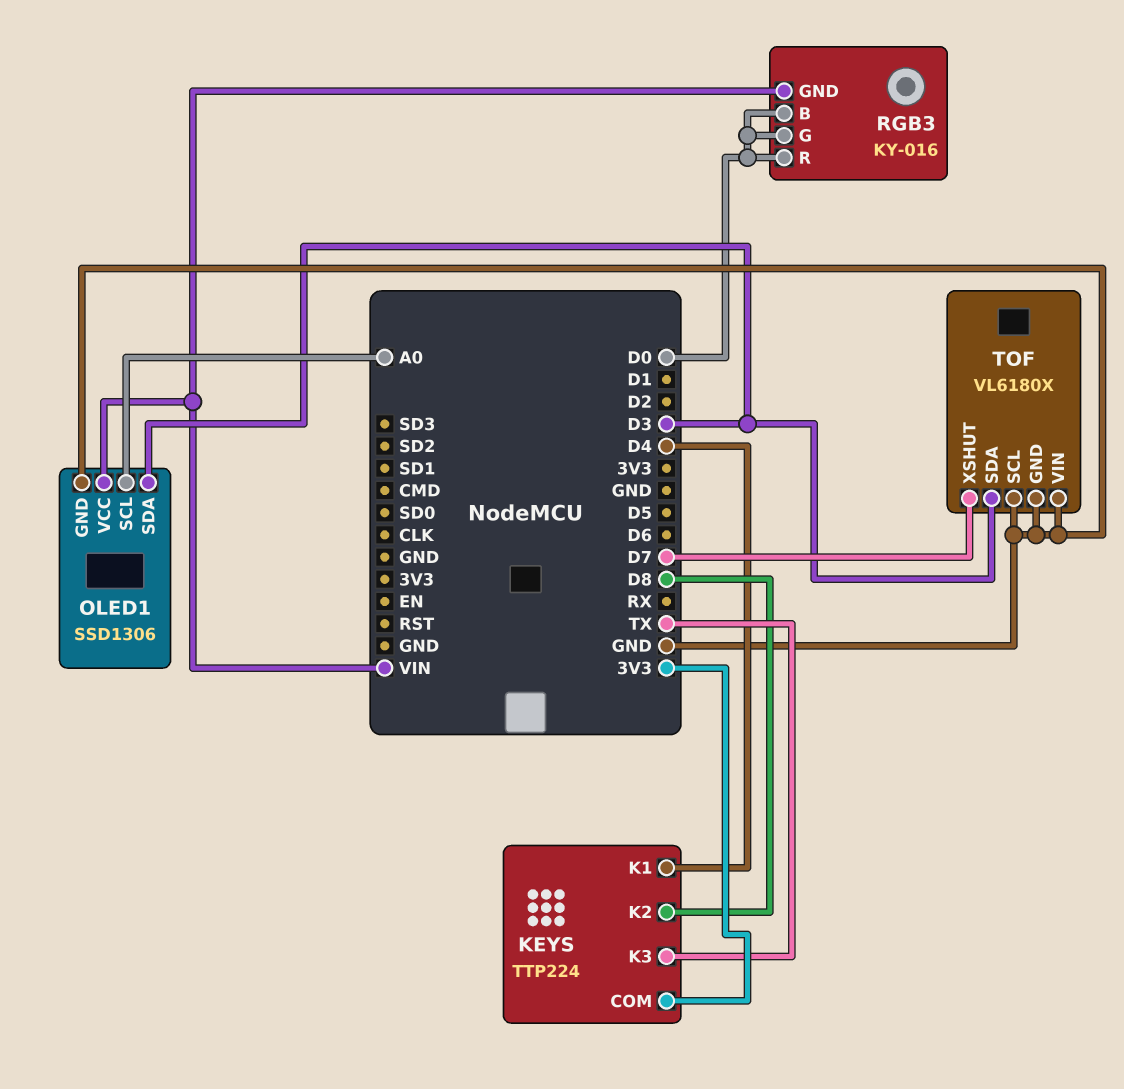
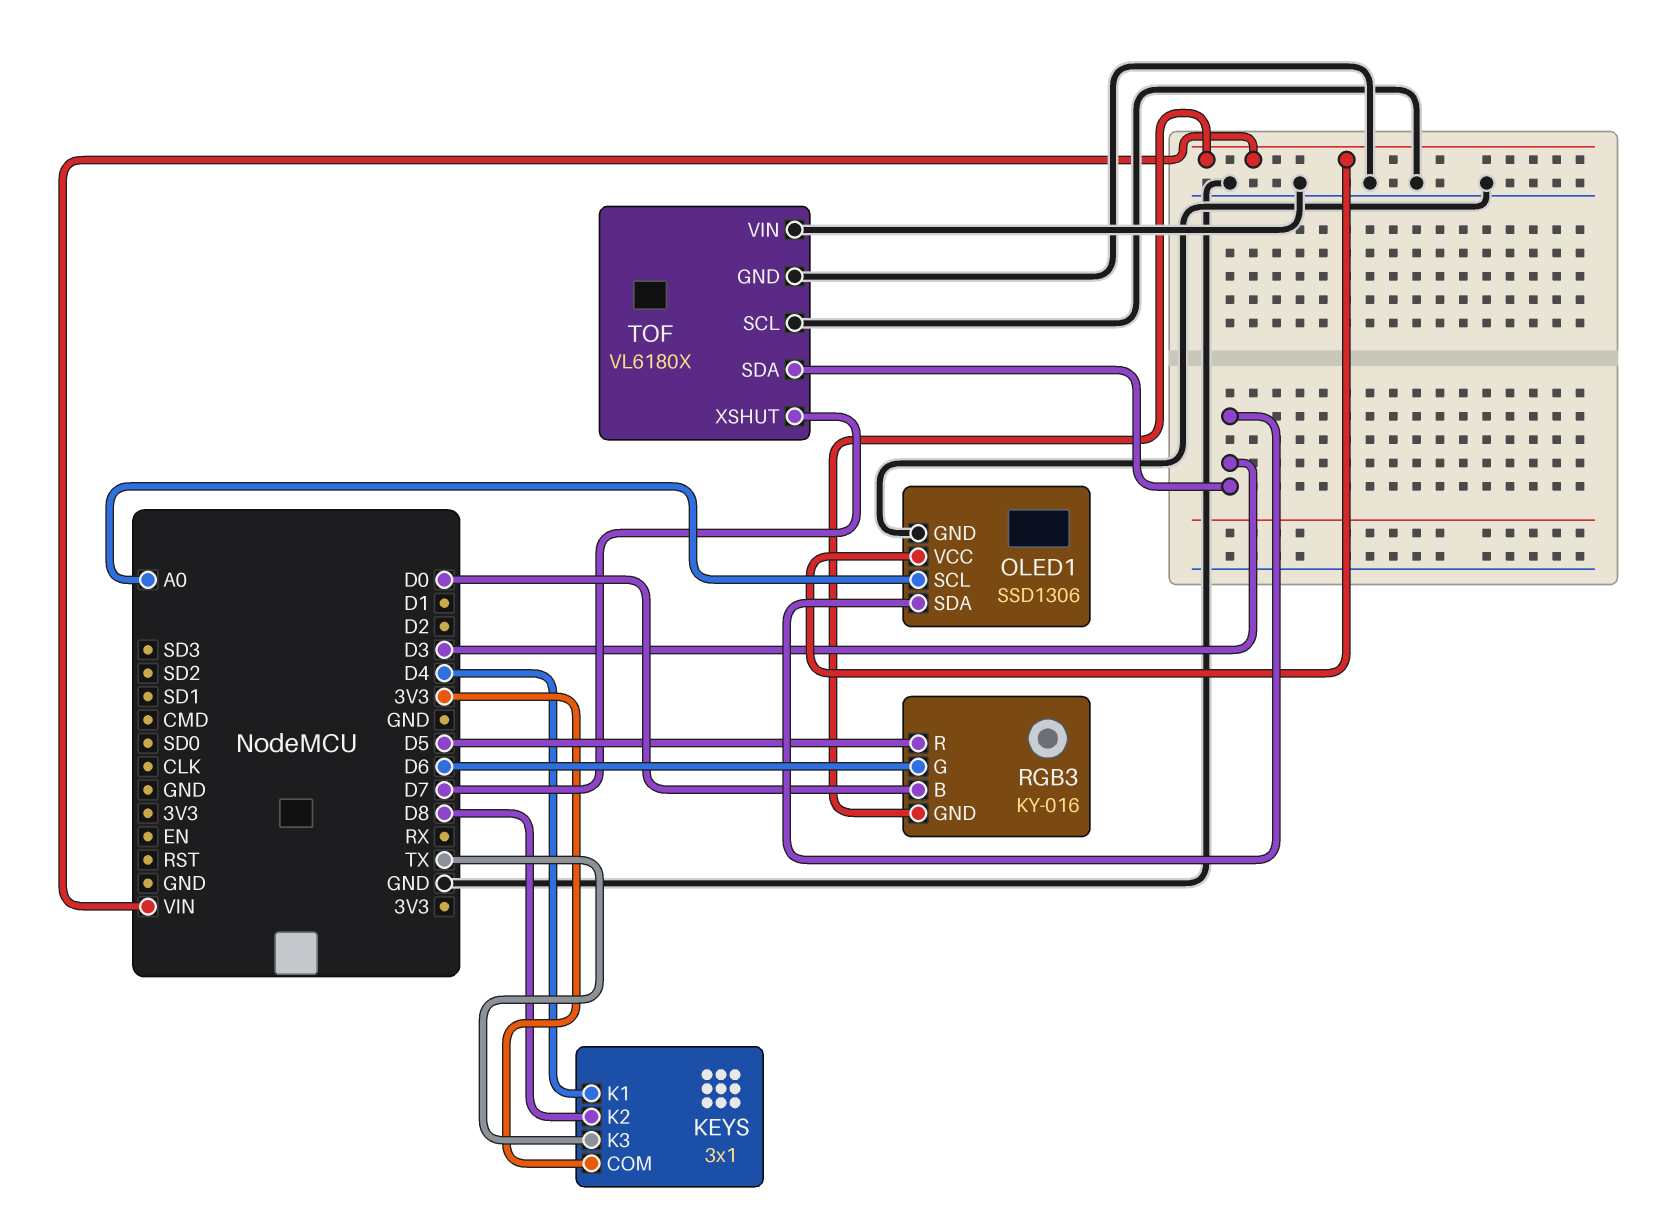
KEYS: TTP224 -> 3x1
RGB3 pin G: D0 -> D6
RGB3 pin R: D0 -> D5

